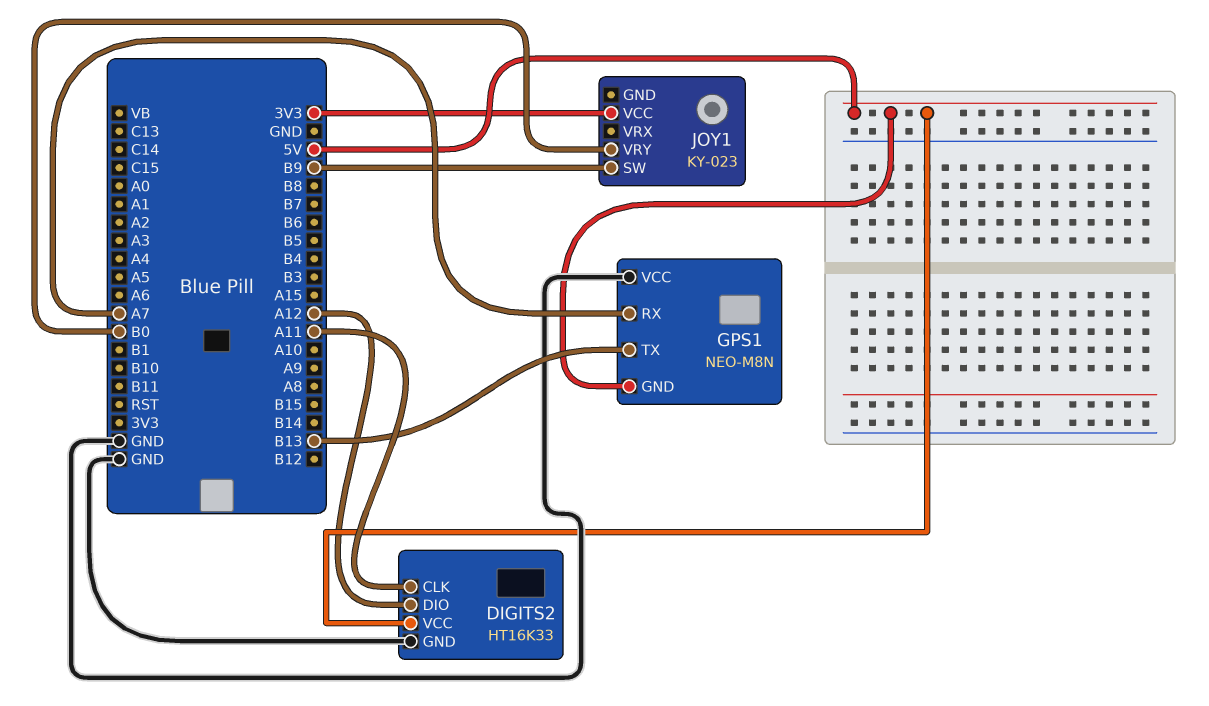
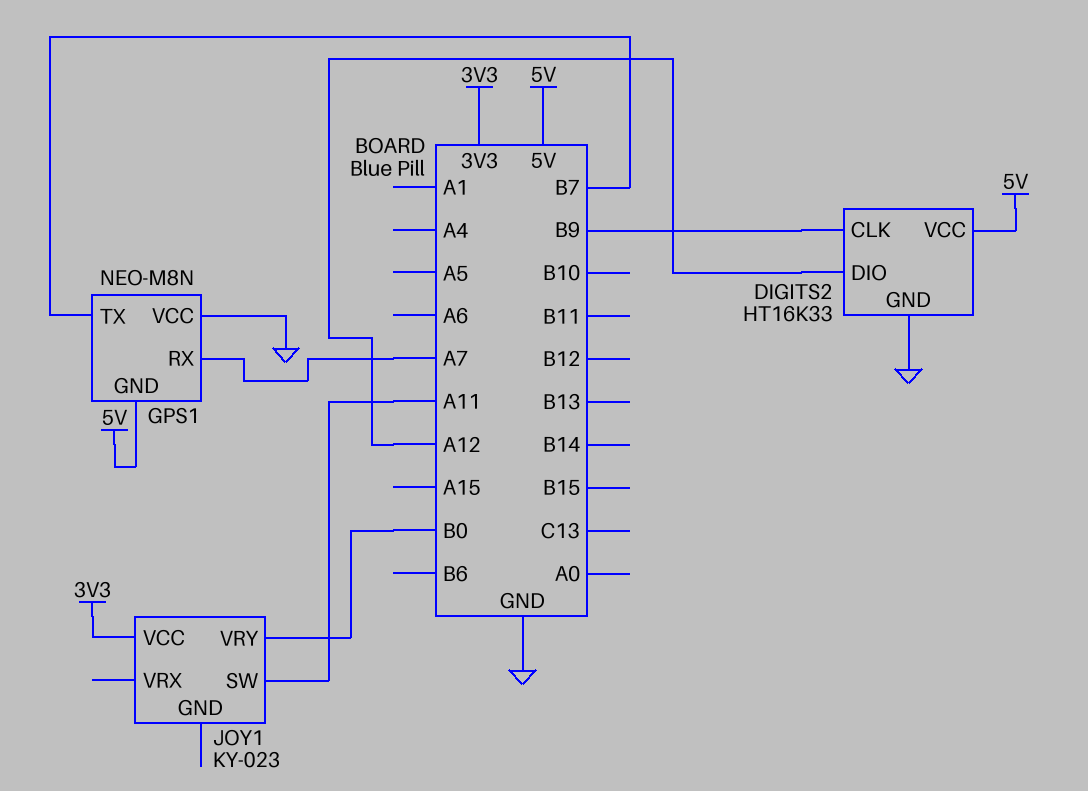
DIGITS2 pin CLK: A11 -> B9
GPS1 pin TX: B13 -> B7
JOY1 pin SW: B9 -> A11

